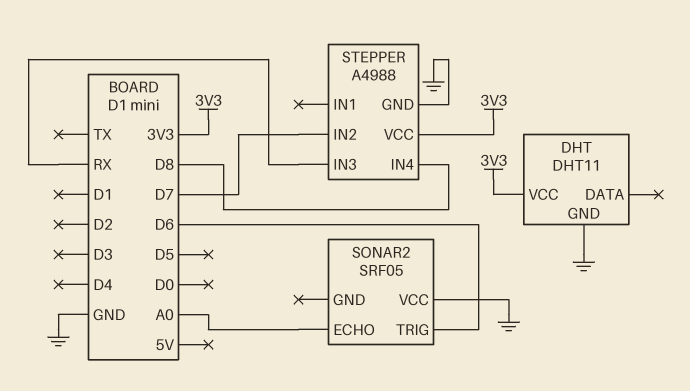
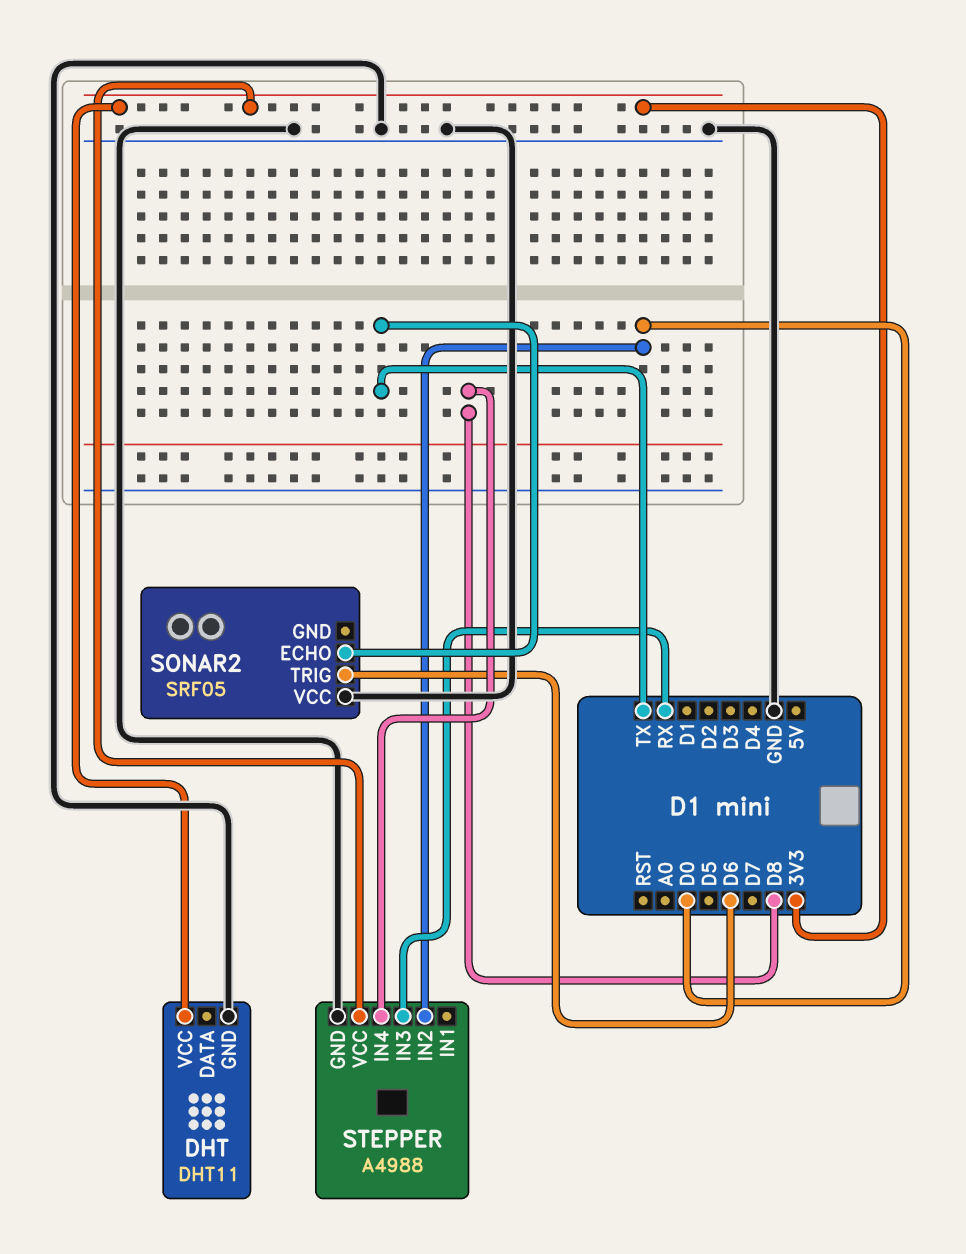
SONAR2 pin ECHO: A0 -> TX
STEPPER pin IN2: D7 -> D0

